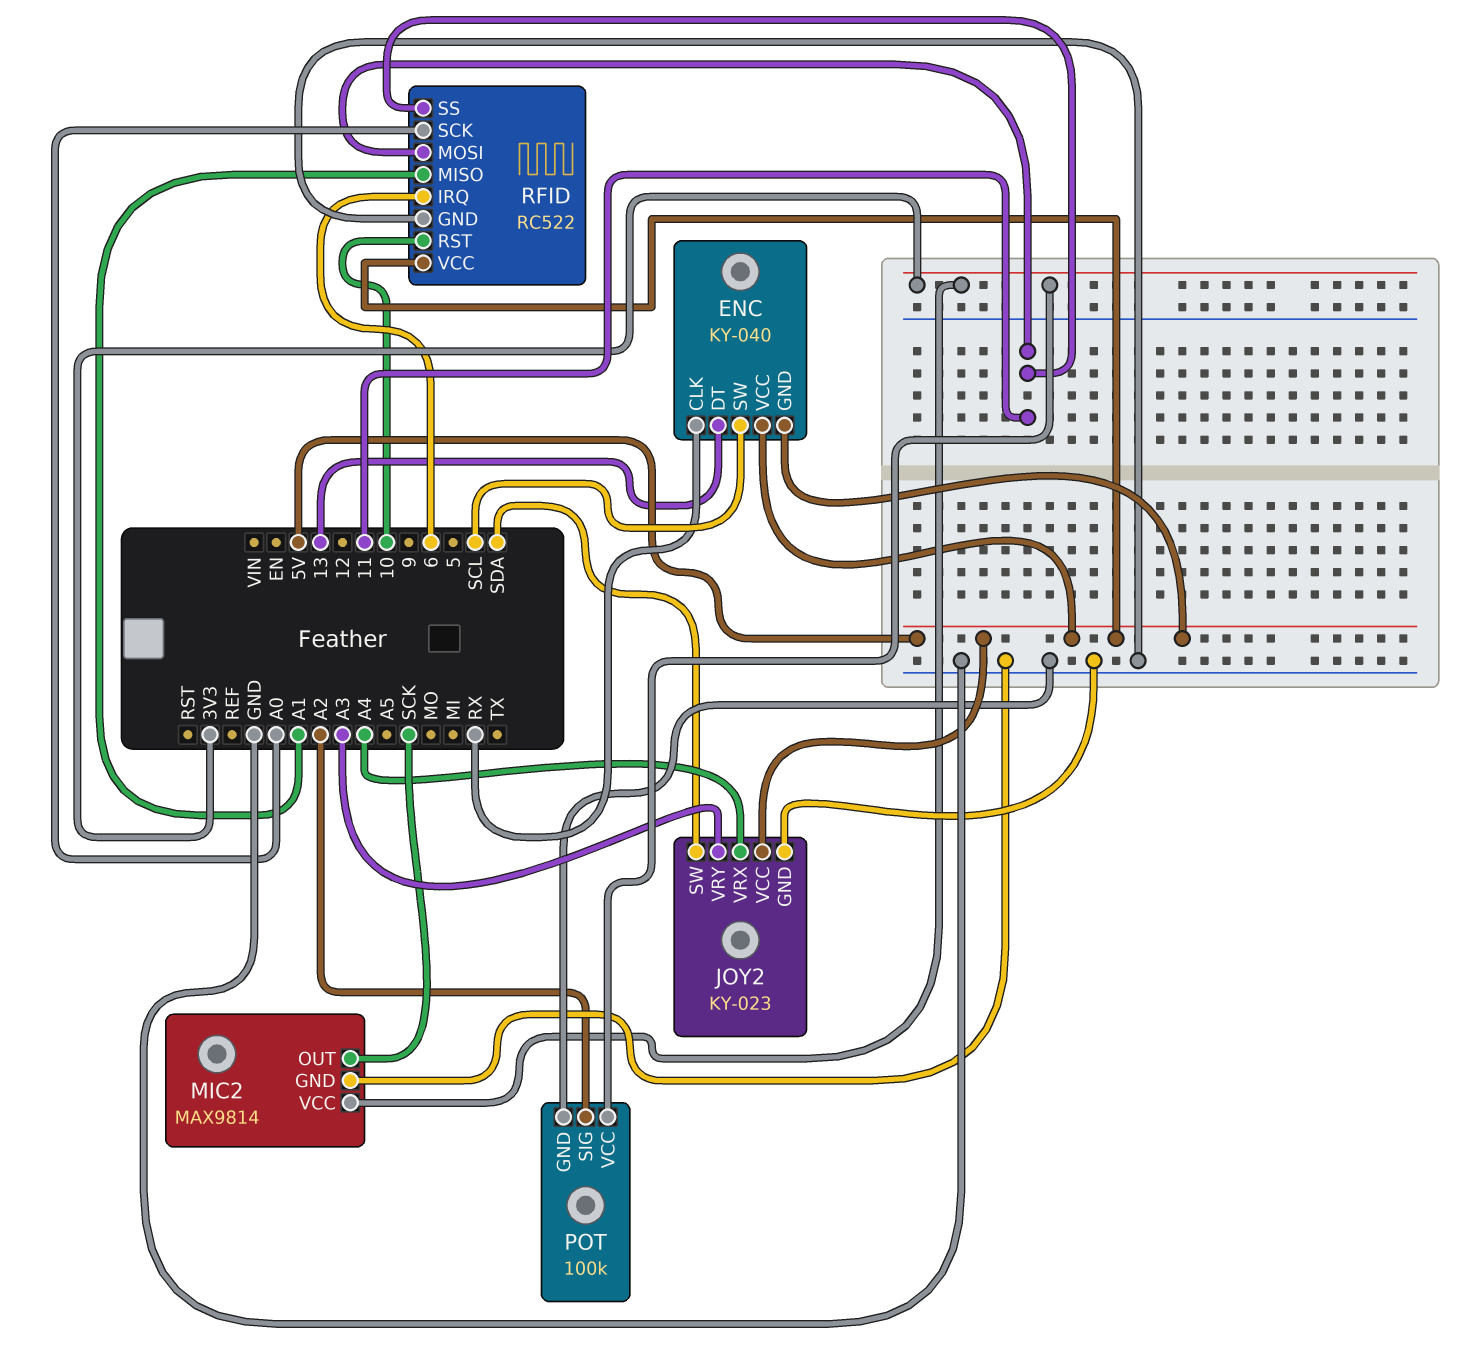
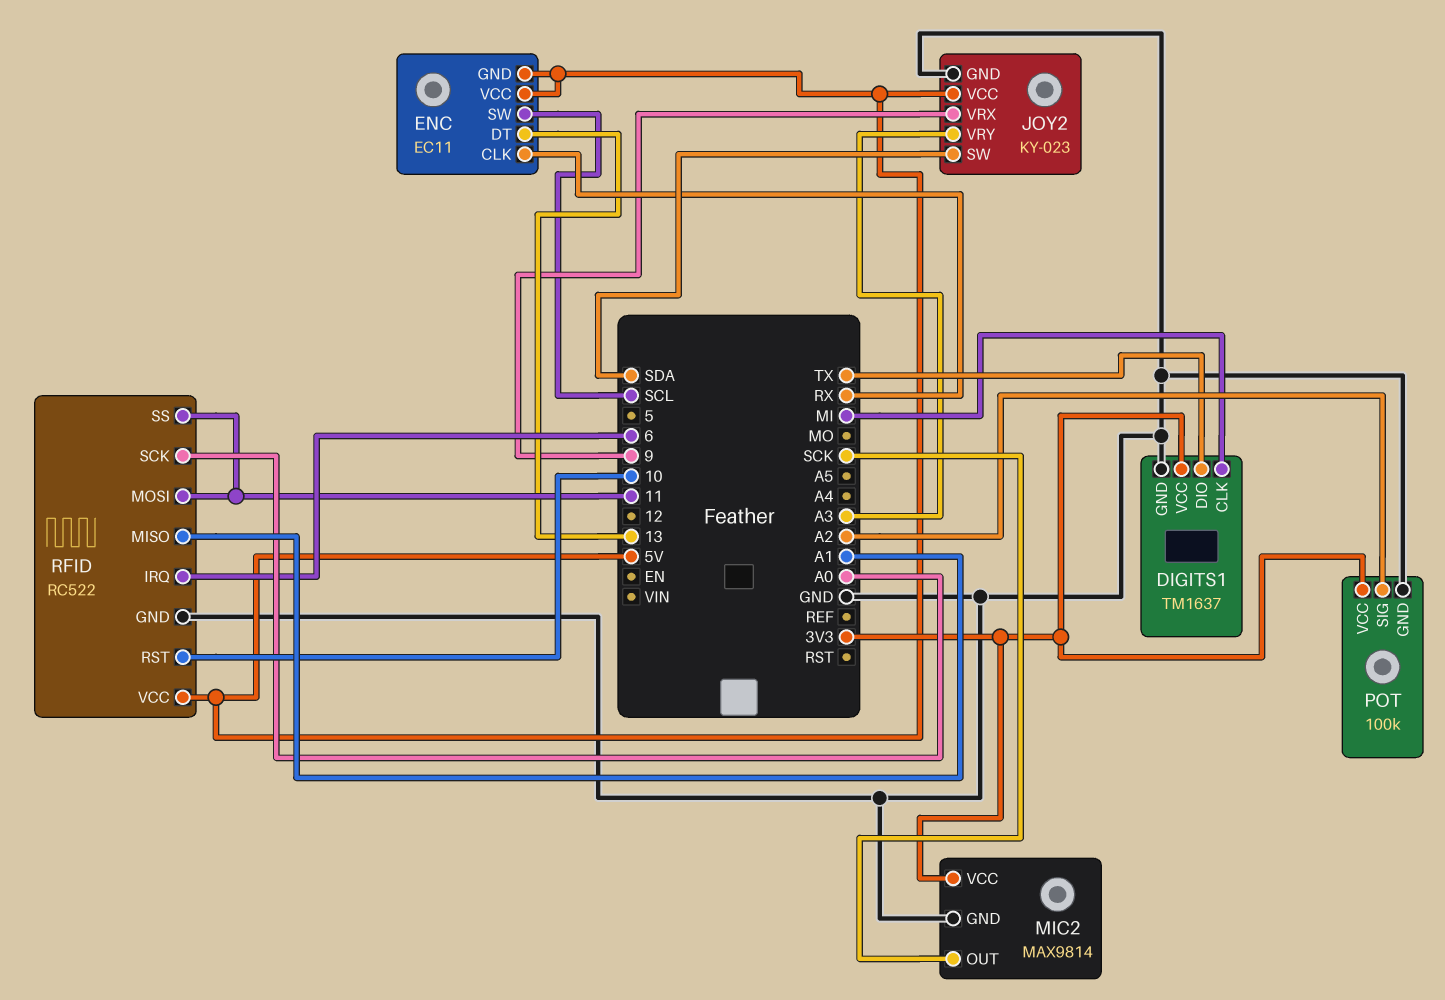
DIGITS1: none -> TM1637
DIGITS1 pin CLK: none -> MI
DIGITS1 pin DIO: none -> TX
DIGITS1 pin GND: none -> GND
DIGITS1 pin VCC: none -> 3V3
ENC: KY-040 -> EC11
JOY2 pin VRX: A4 -> 9

